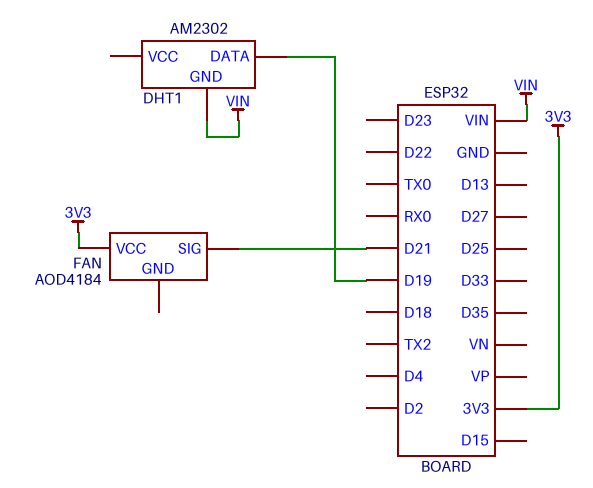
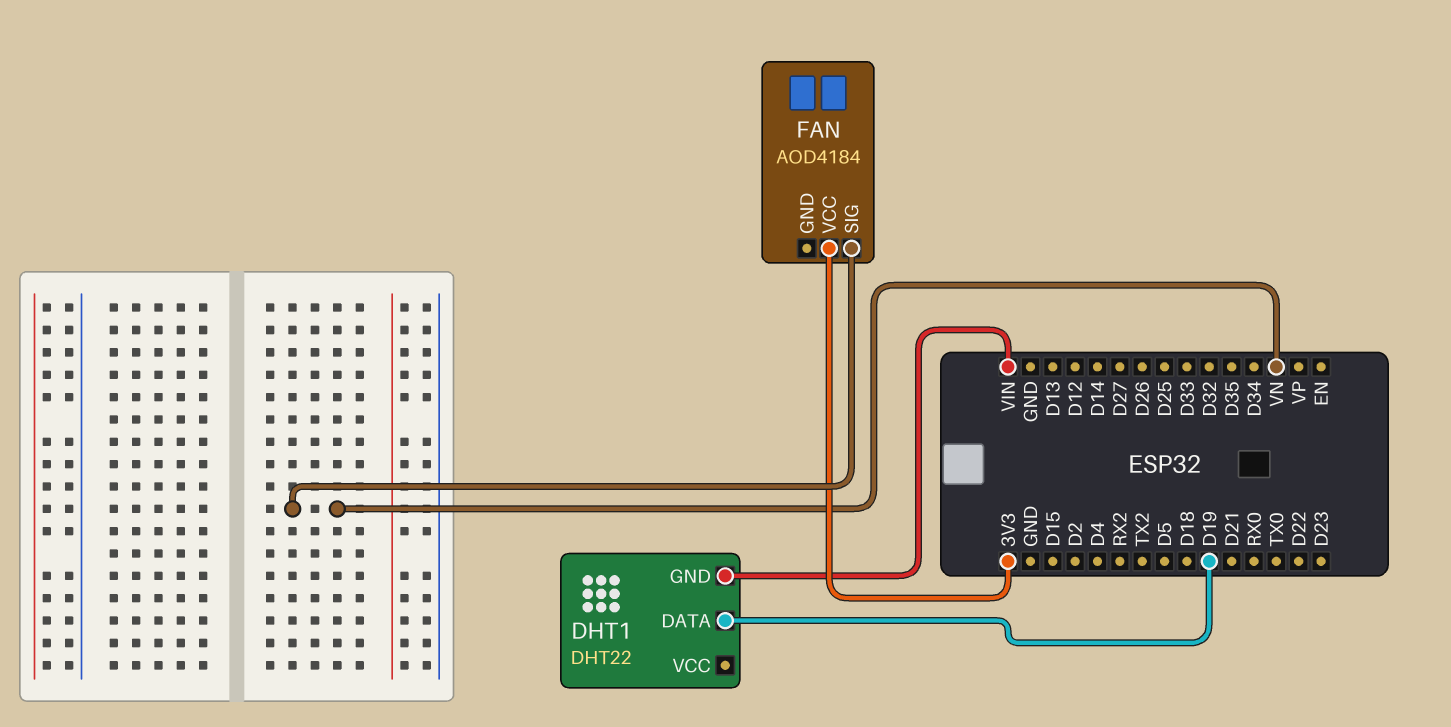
DHT1: AM2302 -> DHT22
FAN pin SIG: D21 -> VN

